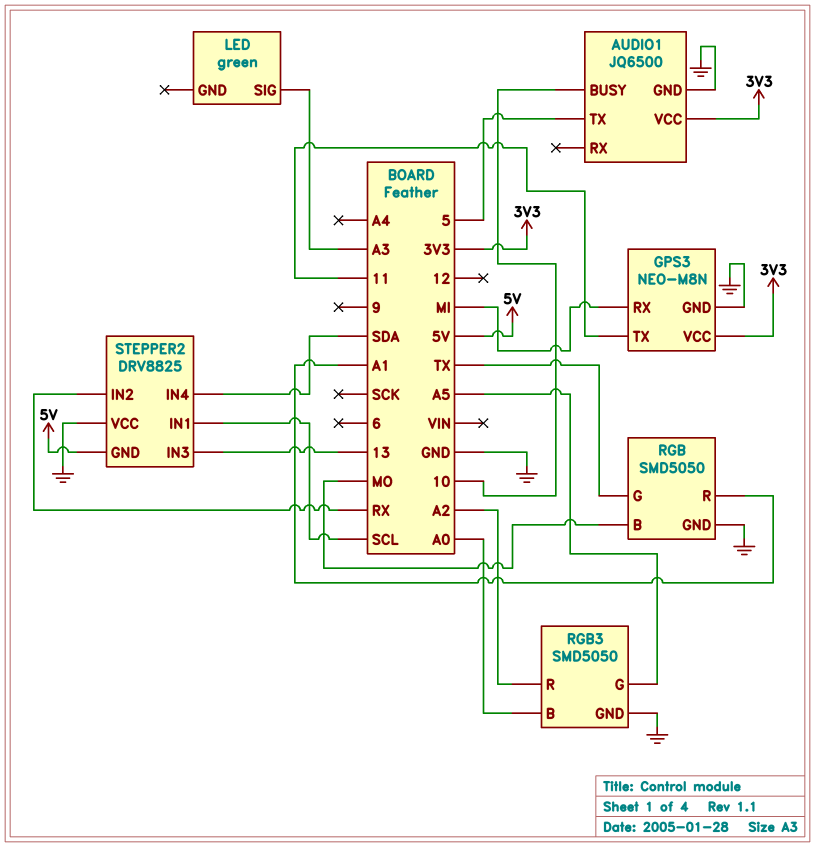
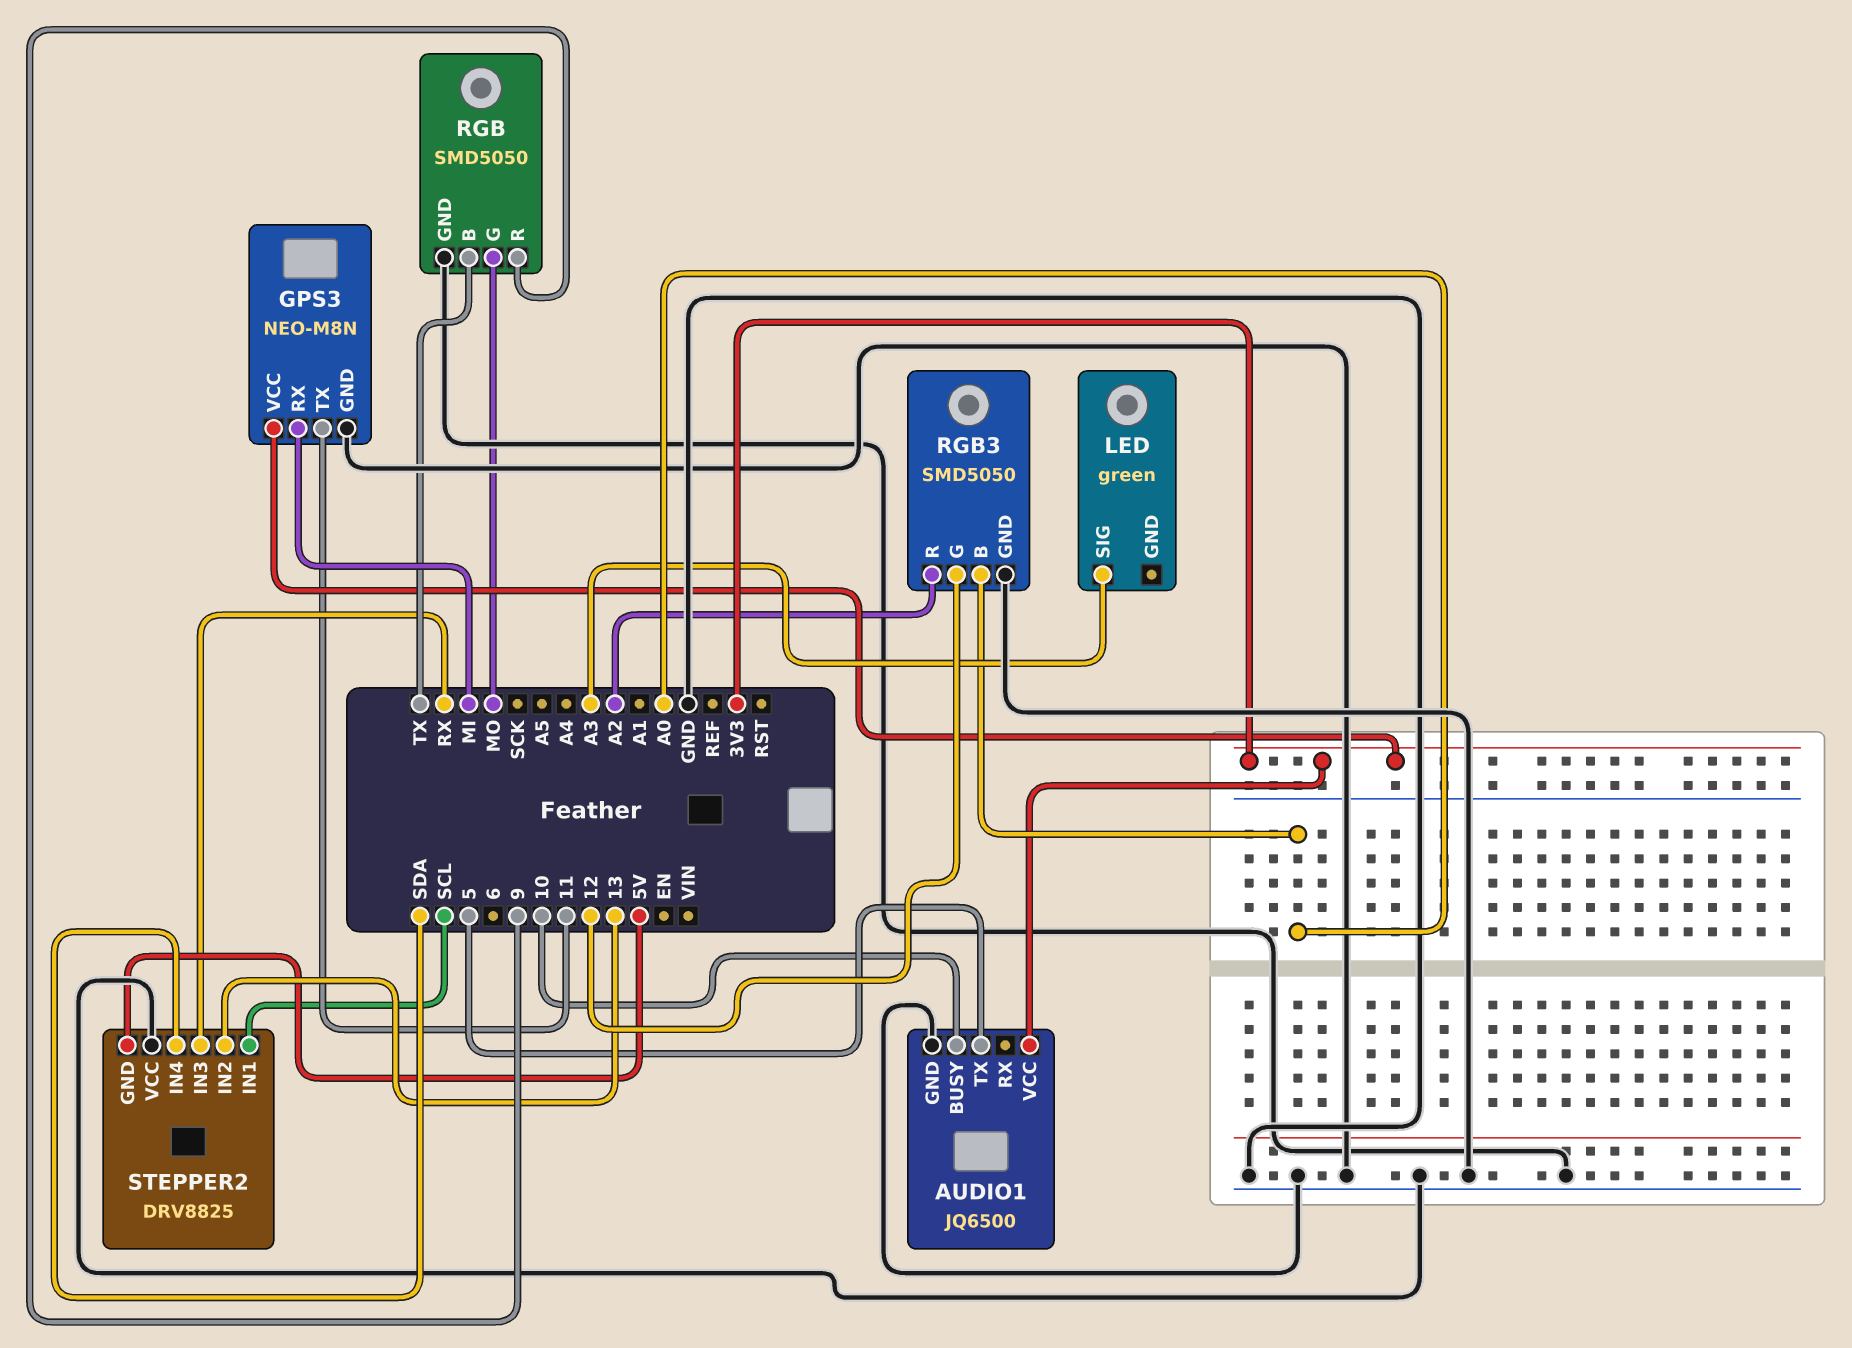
RGB pin B: MO -> TX
RGB pin G: TX -> MO
RGB pin R: A1 -> 9
RGB3 pin G: A5 -> 12
STEPPER2 pin IN2: RX -> 13
STEPPER2 pin IN3: 13 -> RX

